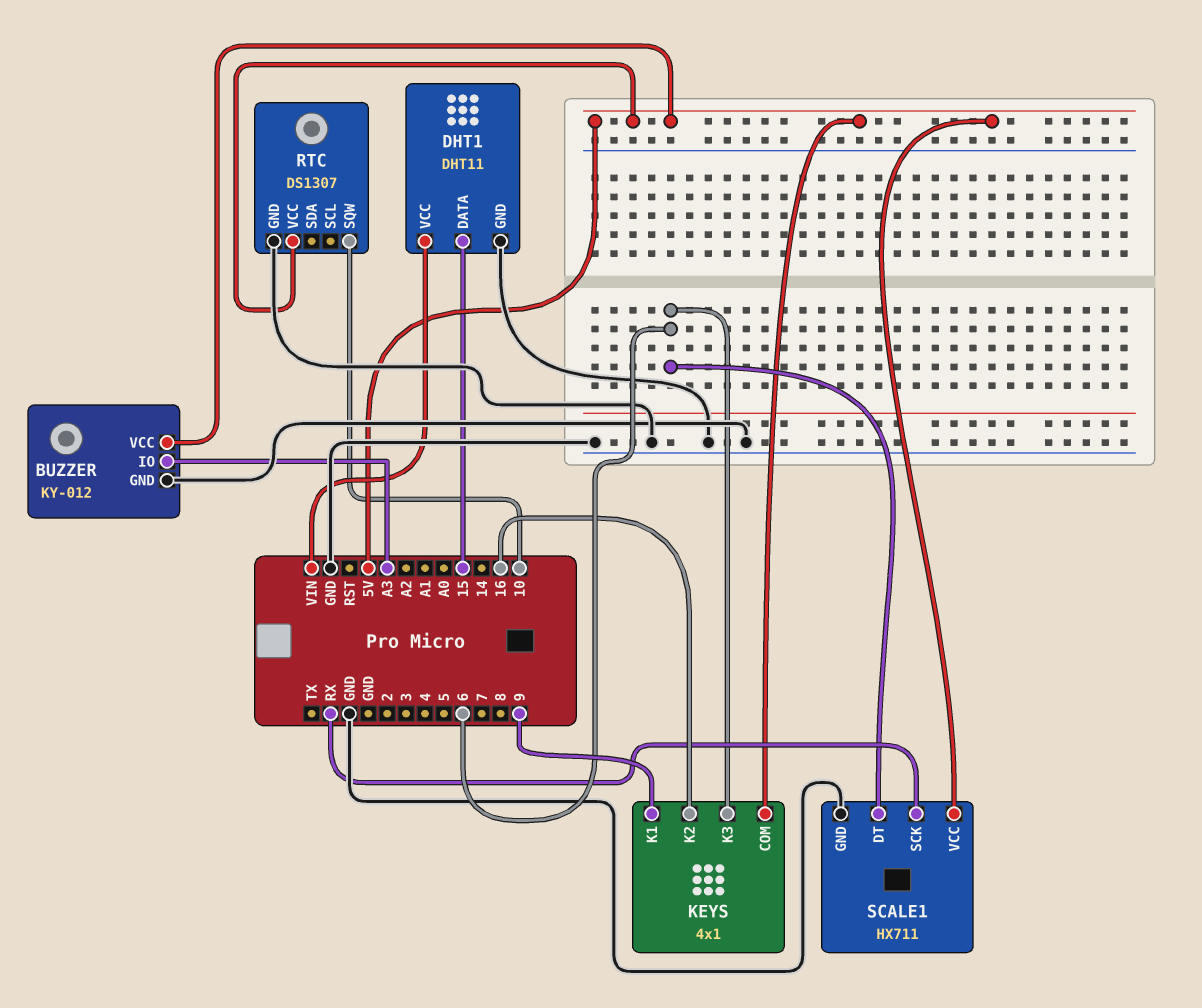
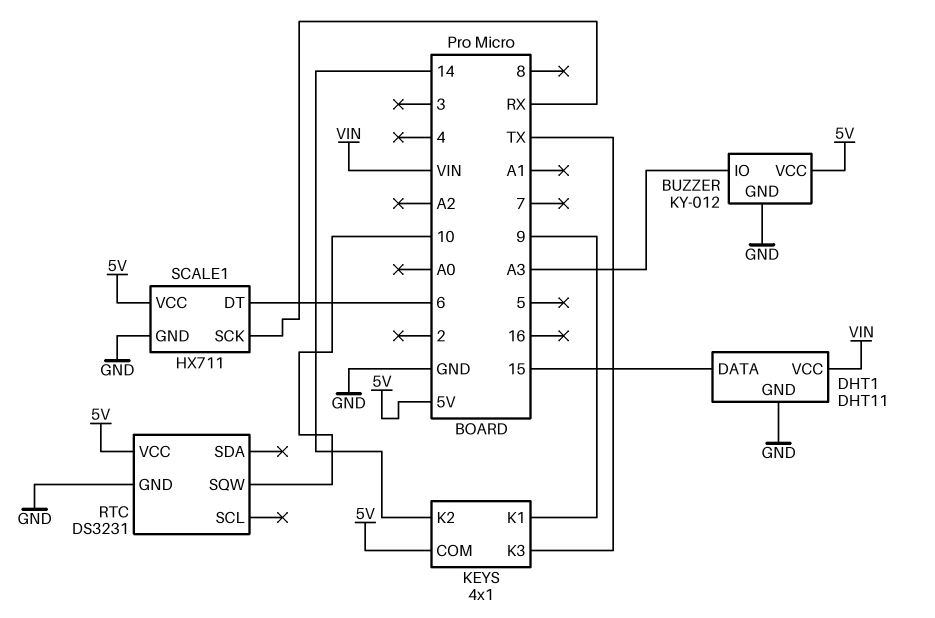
KEYS pin K2: 16 -> 14
KEYS pin K3: 6 -> TX
RTC: DS1307 -> DS3231

